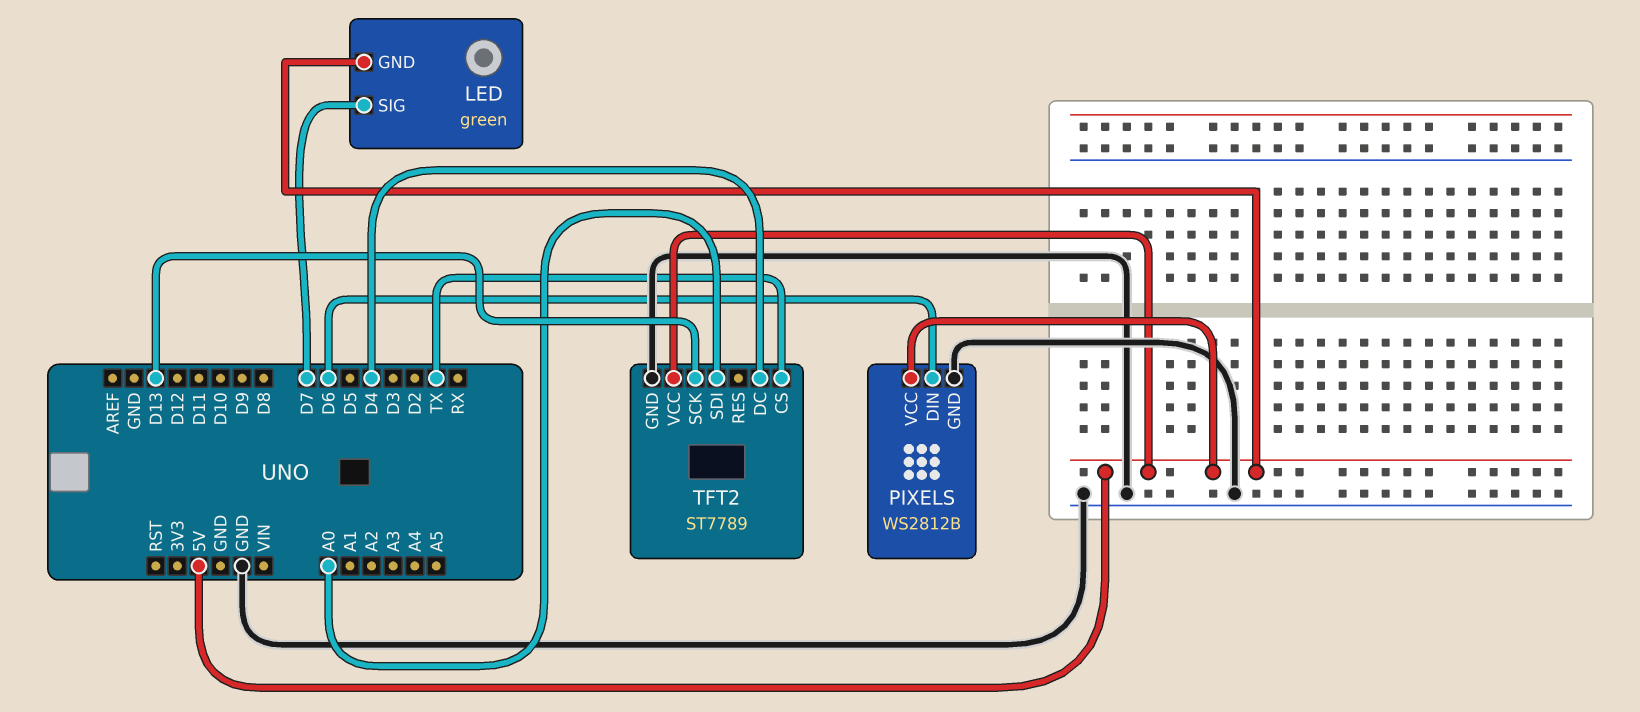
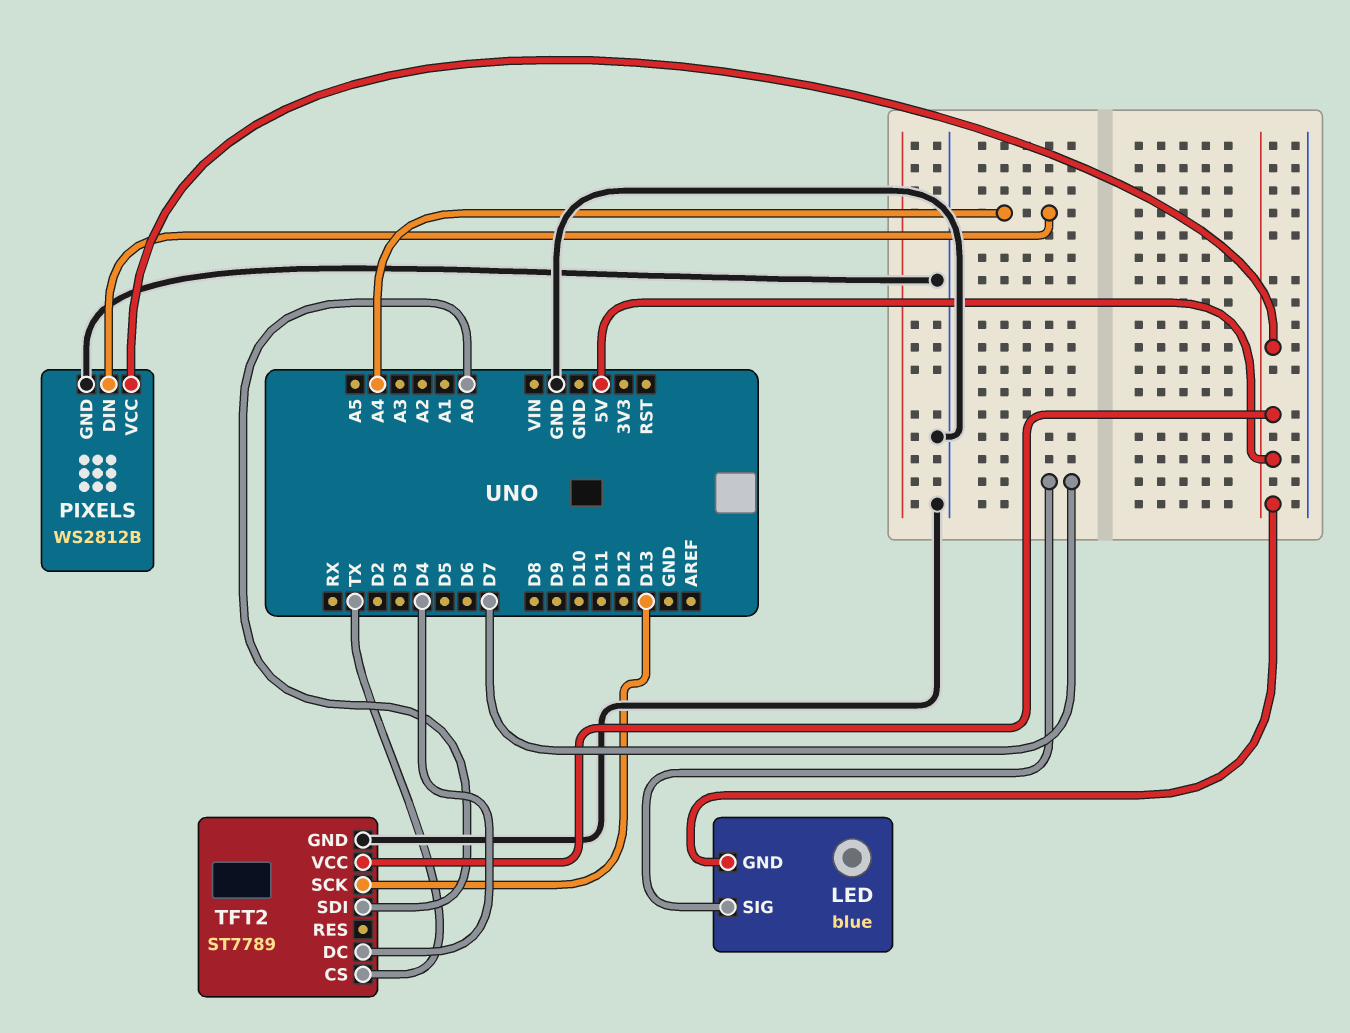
LED: green -> blue
PIXELS pin DIN: D6 -> A4

